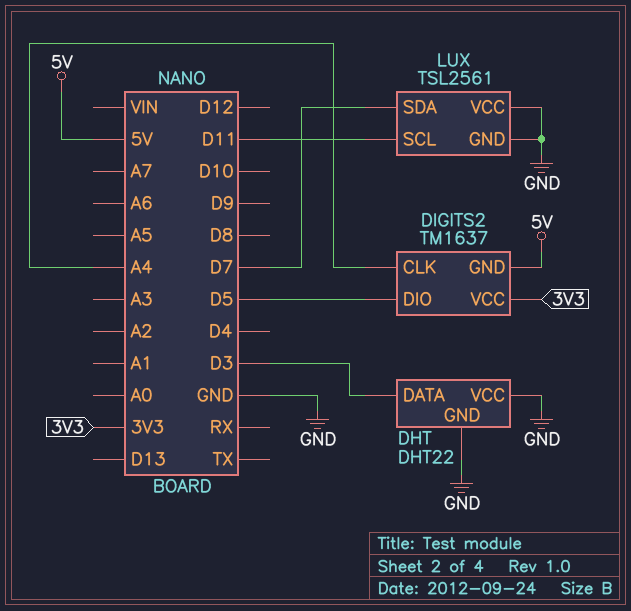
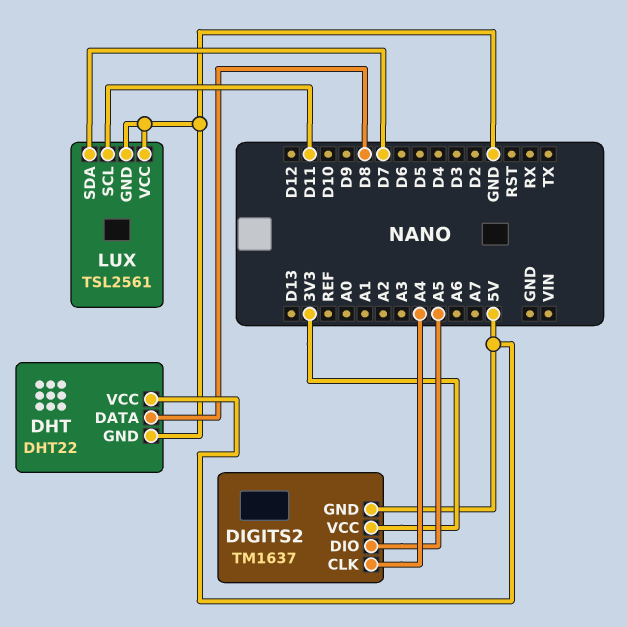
DHT pin DATA: D3 -> D8
DHT pin VCC: GND -> 5V
DIGITS2 pin DIO: D5 -> A5

